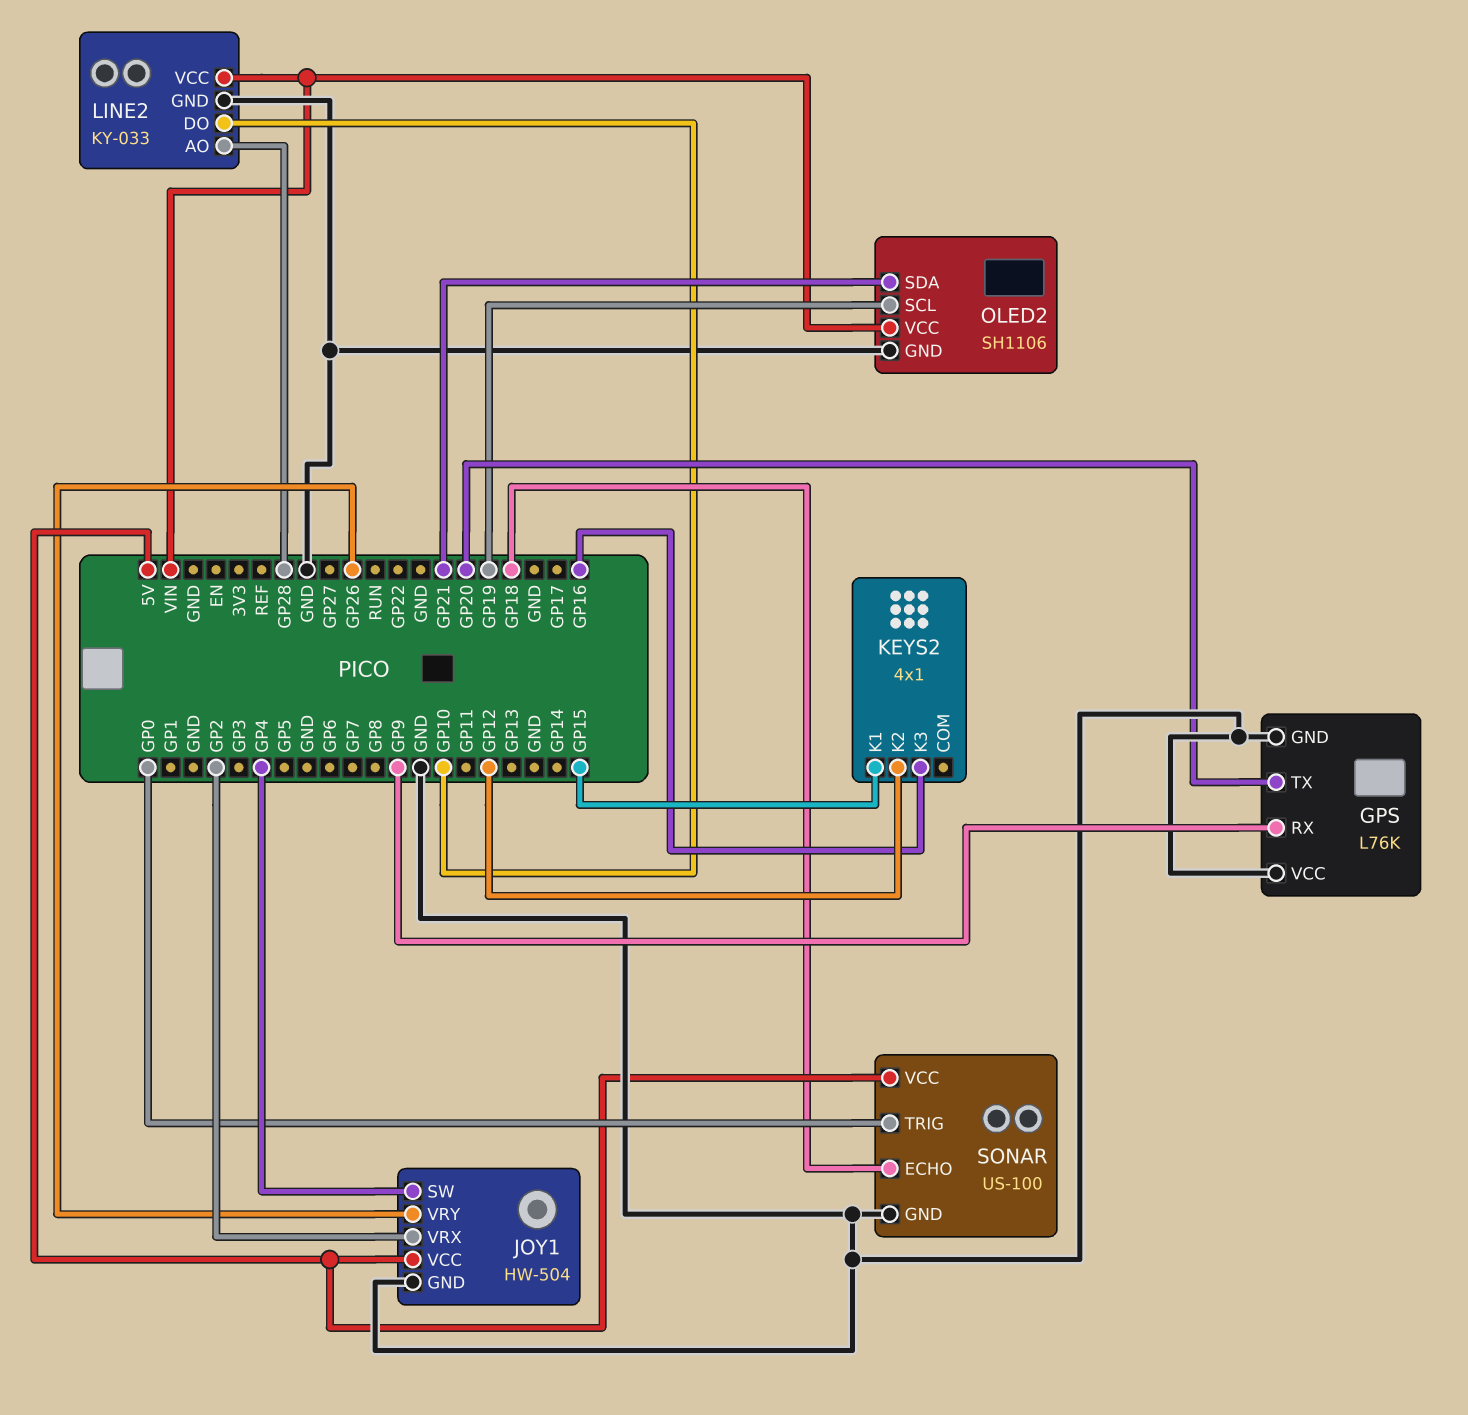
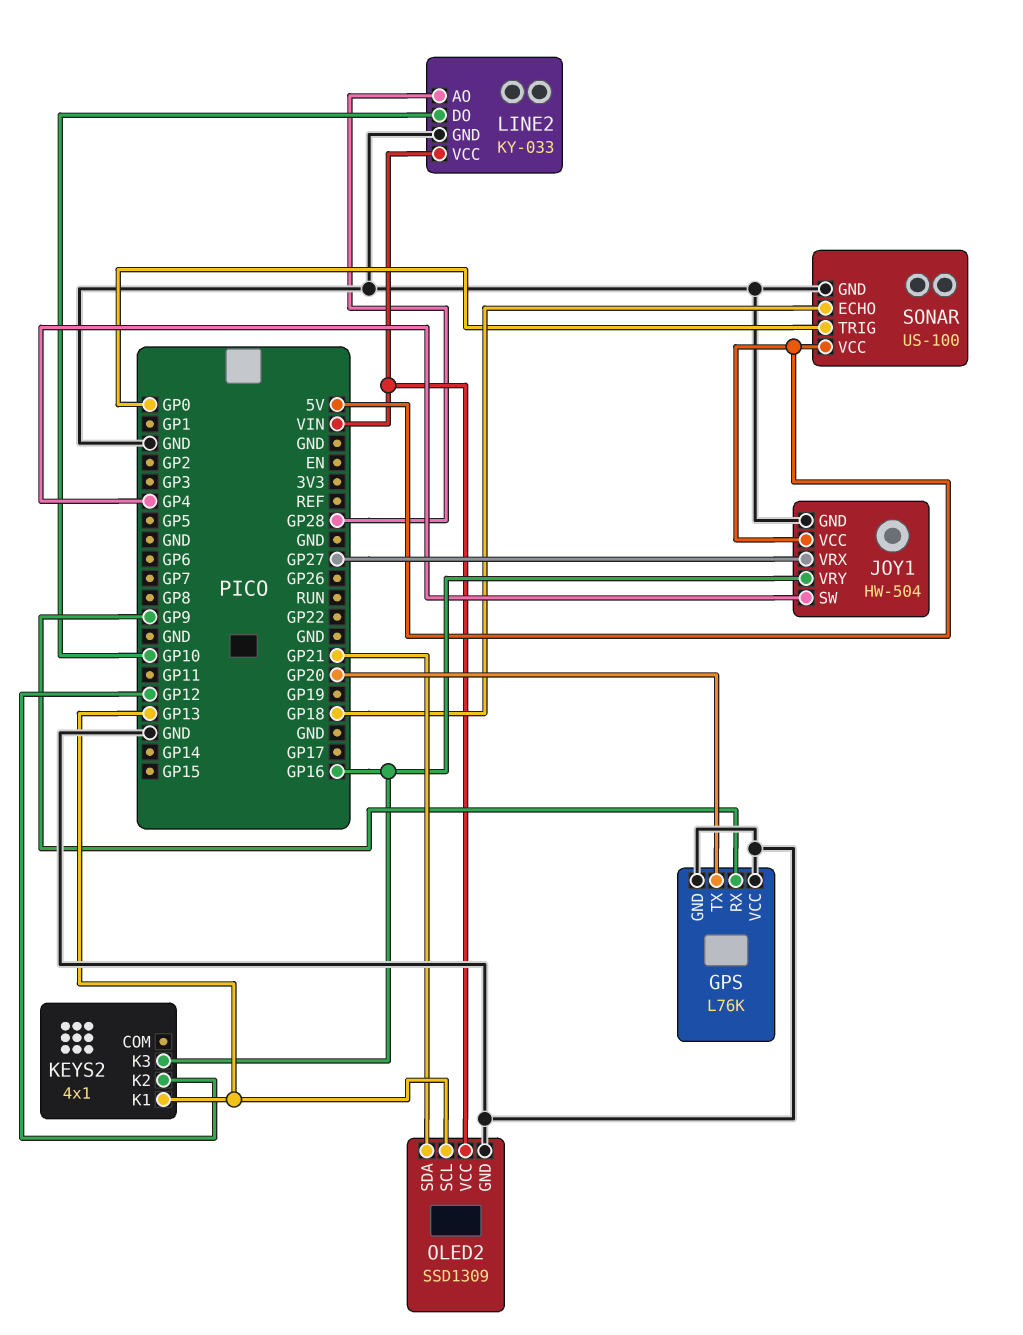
JOY1 pin VRX: GP2 -> GP27
JOY1 pin VRY: GP26 -> GP16
KEYS2 pin K1: GP15 -> GP13
OLED2: SH1106 -> SSD1309
OLED2 pin SCL: GP19 -> GP13

